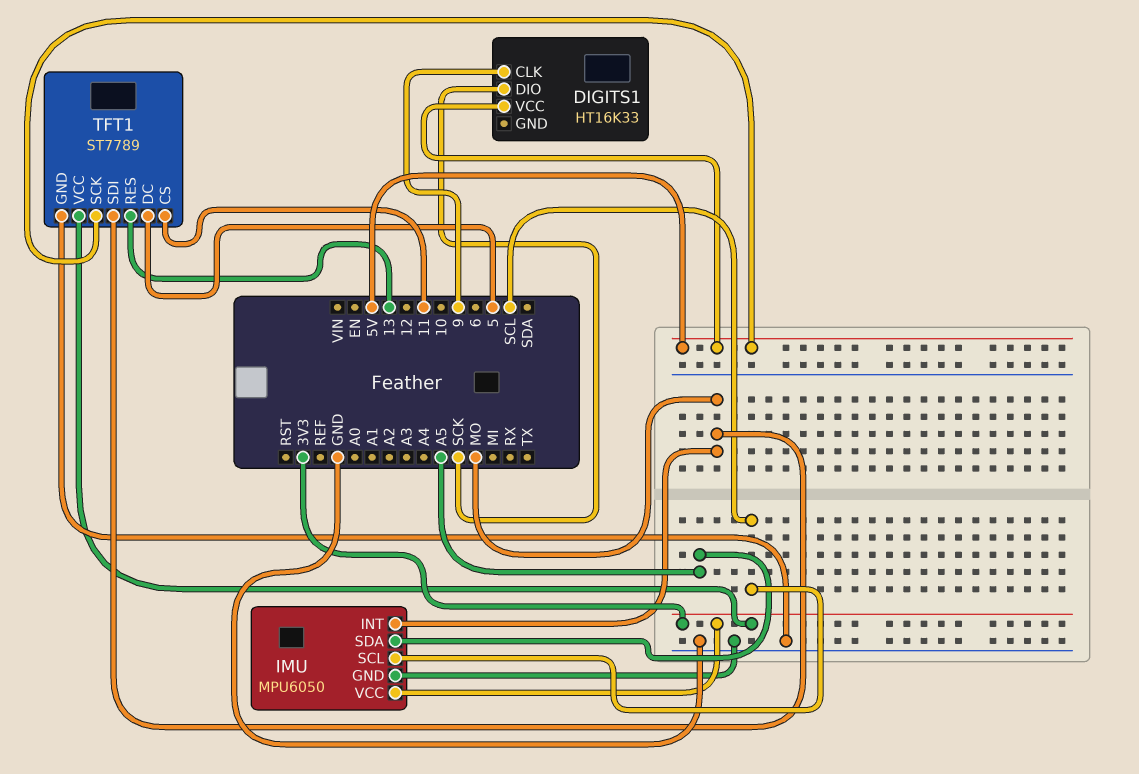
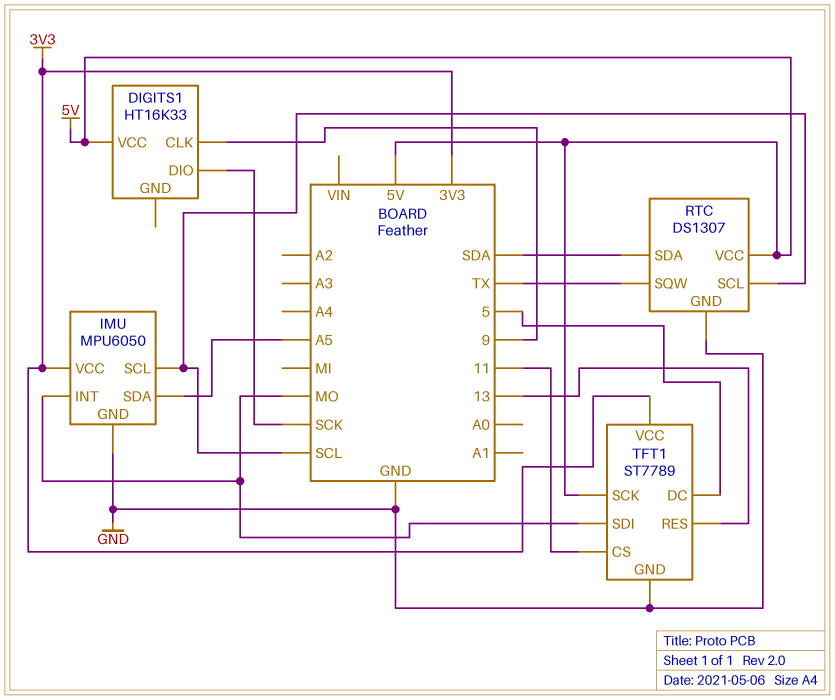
RTC: none -> DS1307
RTC pin GND: none -> GND
RTC pin SCL: none -> SCL
RTC pin SDA: none -> SDA
RTC pin SQW: none -> TX
RTC pin VCC: none -> 5V

